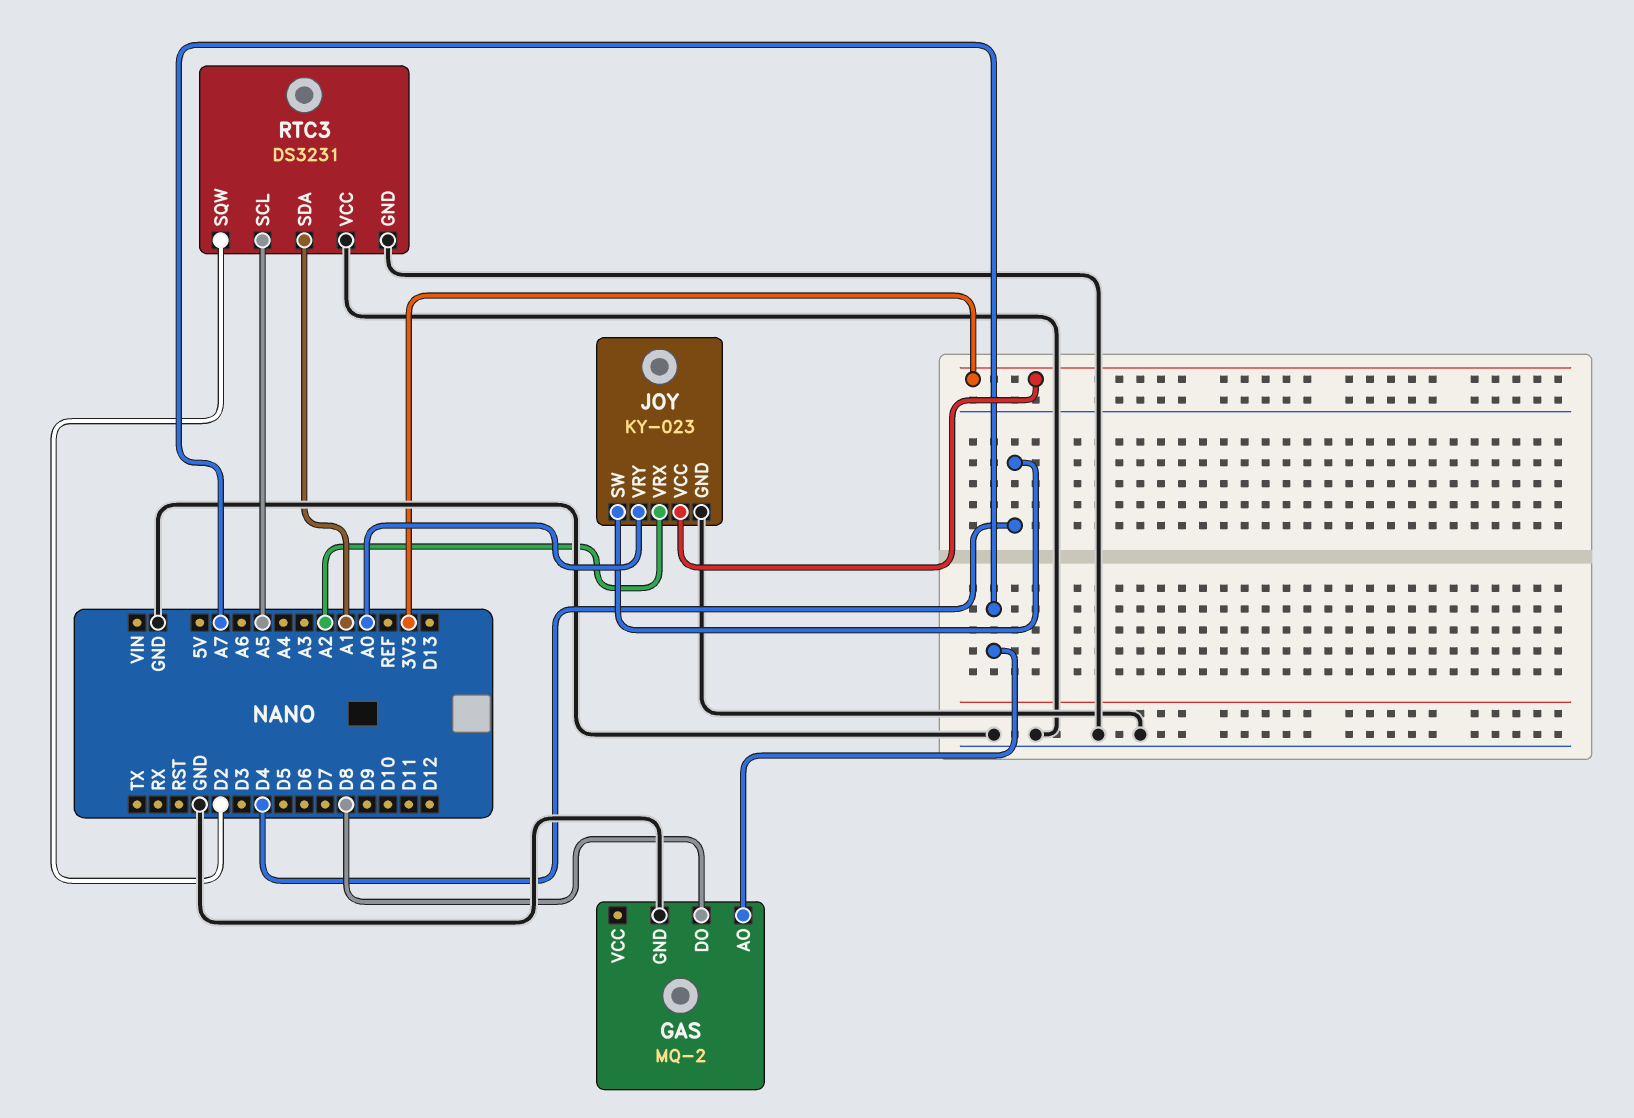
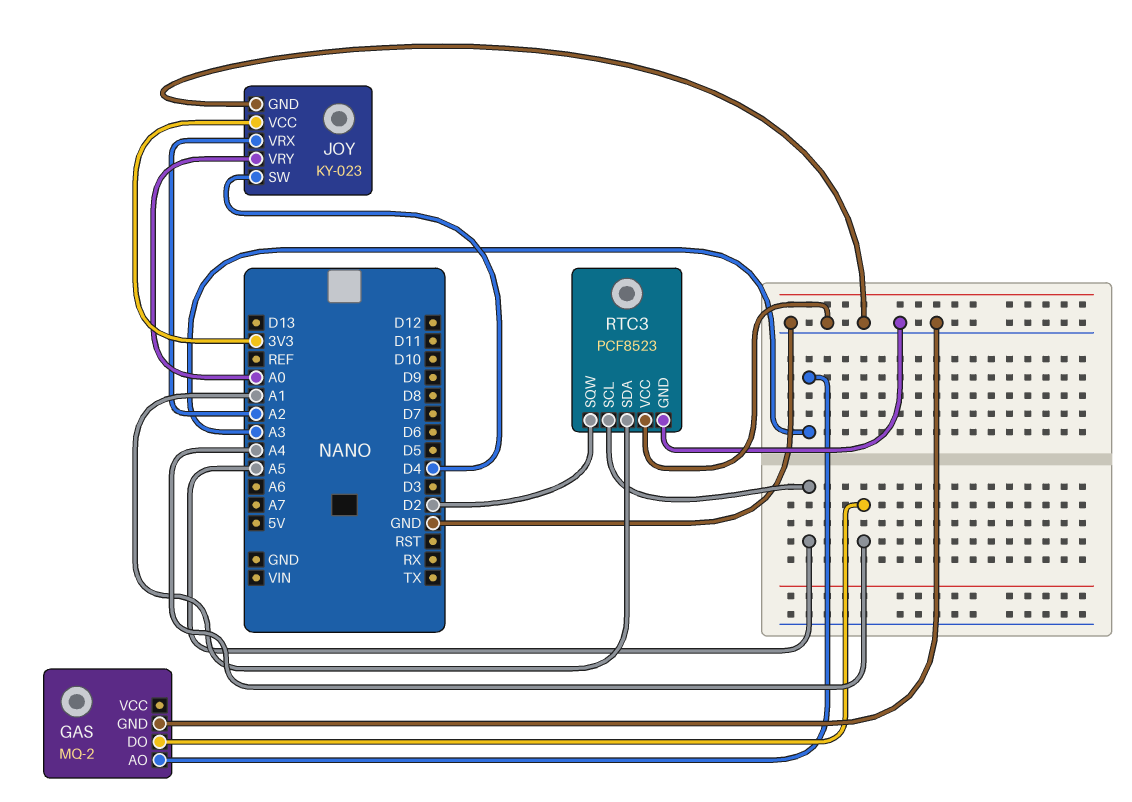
GAS pin AO: A7 -> A3
GAS pin DO: D8 -> A4
RTC3: DS3231 -> PCF8523

